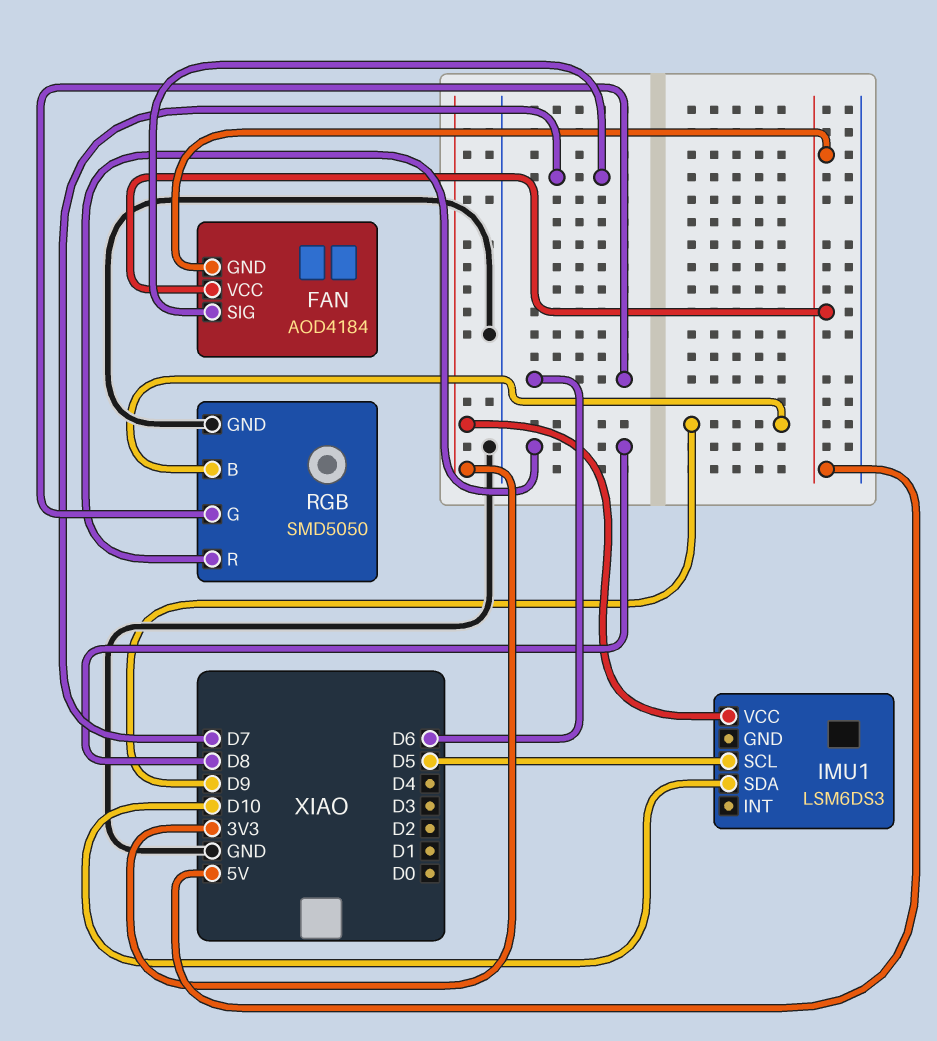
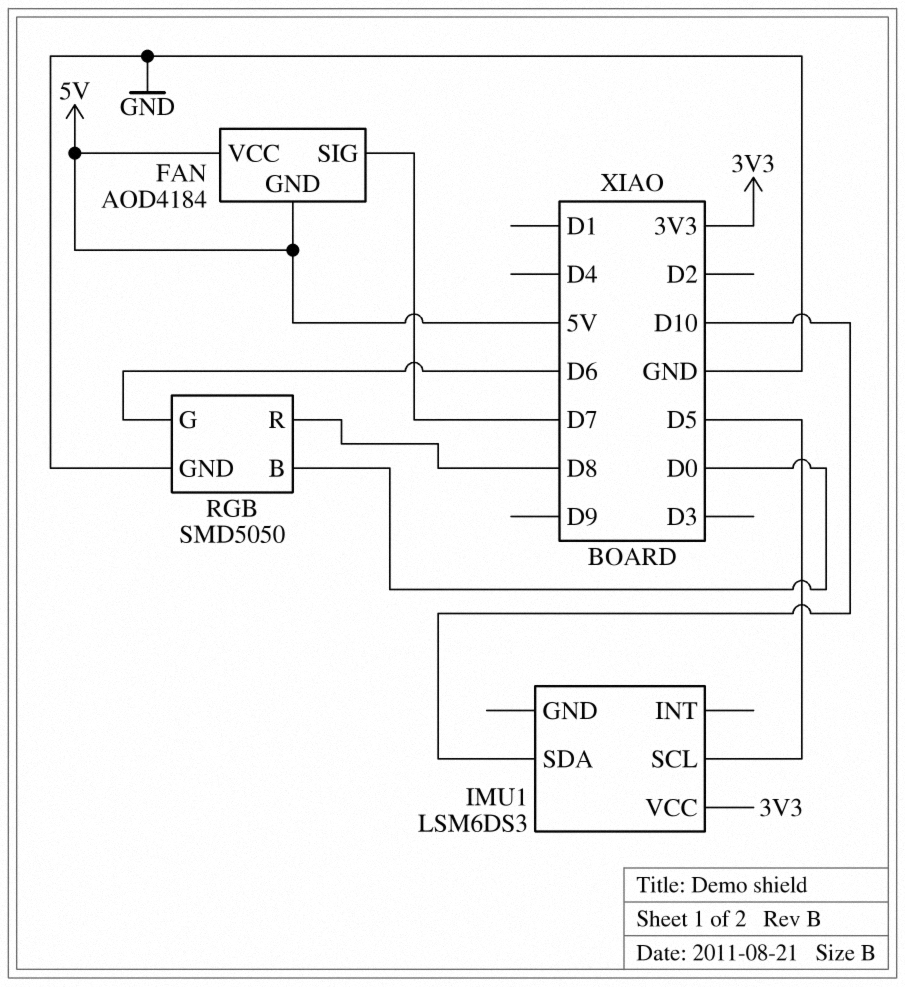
RGB pin B: D9 -> D0

